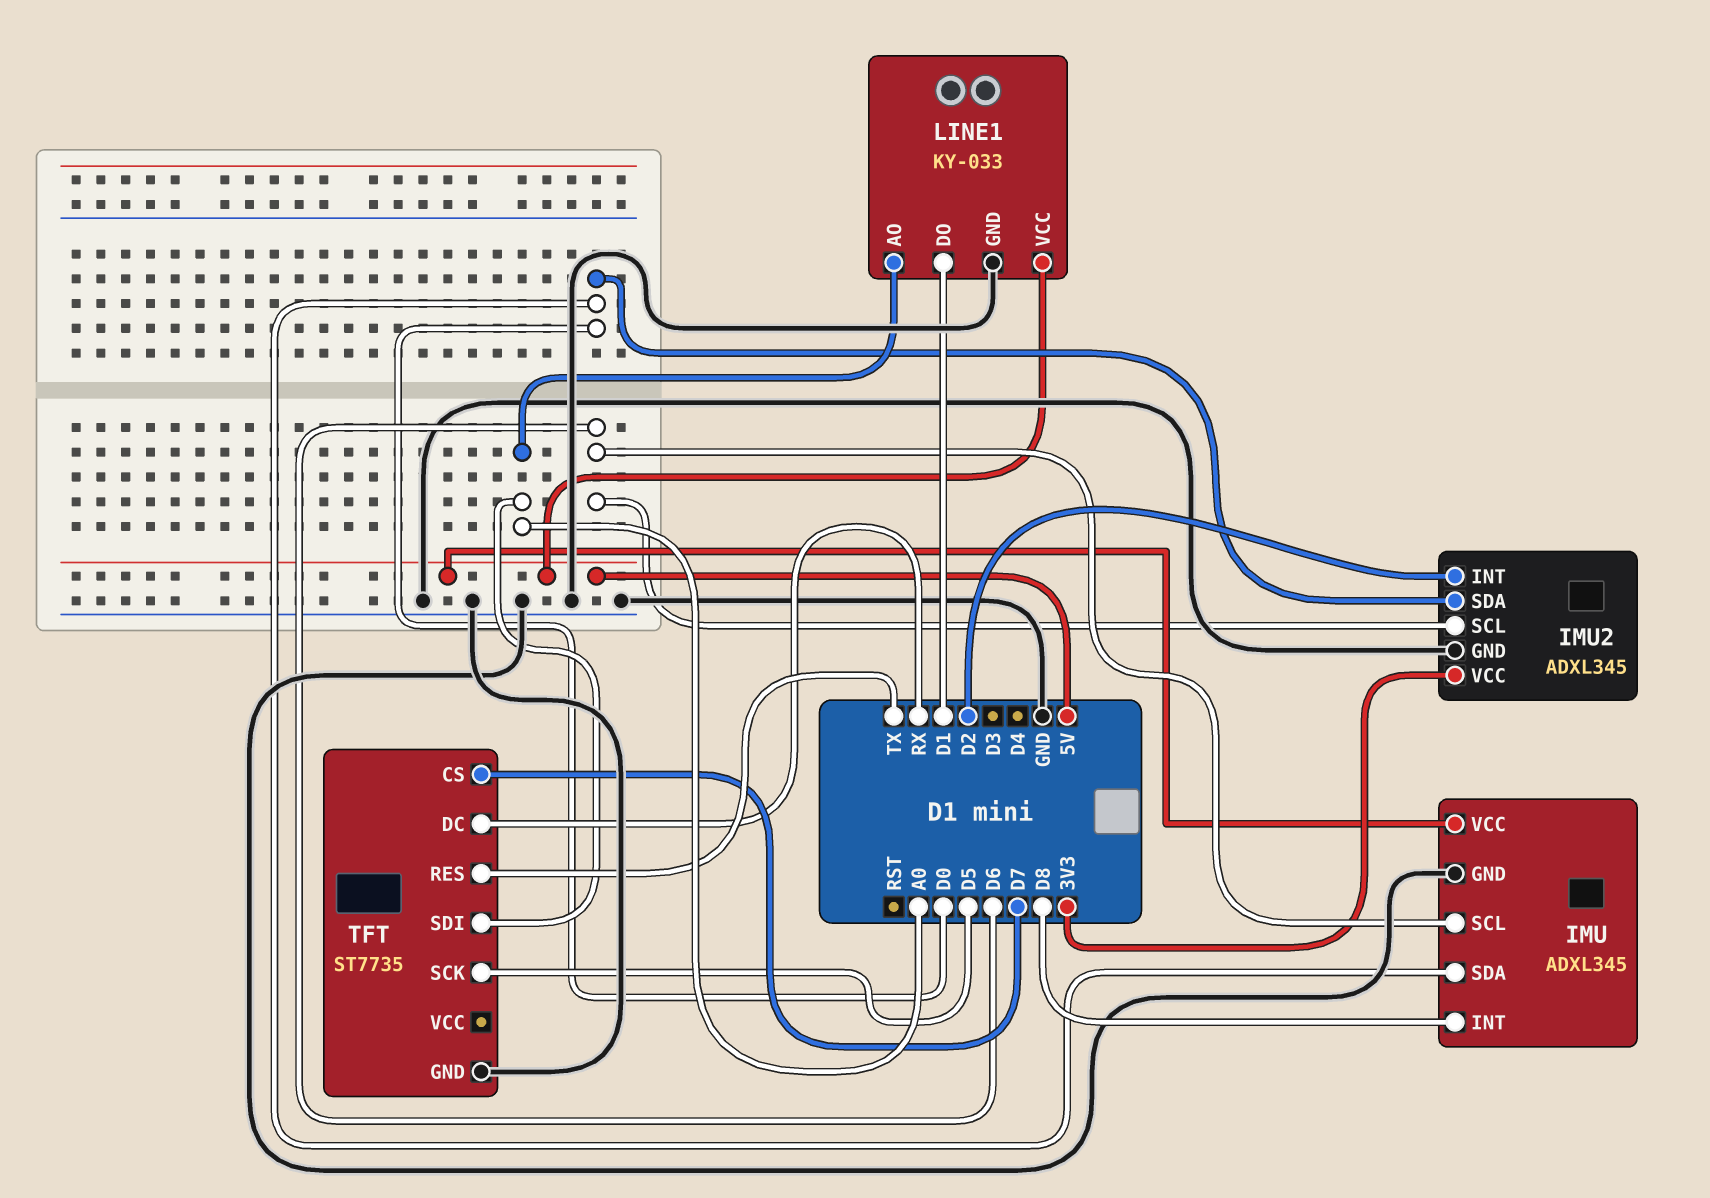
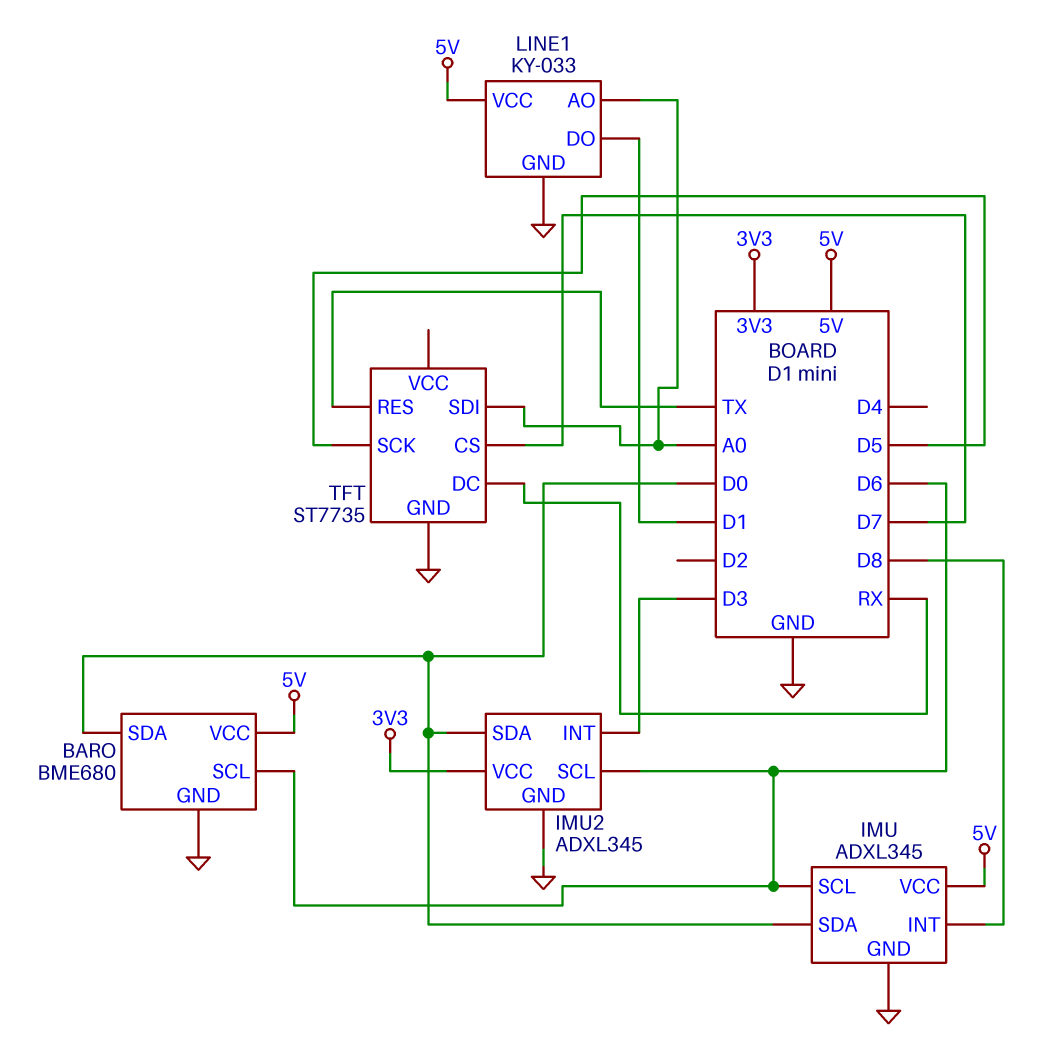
BARO: none -> BME680
BARO pin GND: none -> GND
BARO pin SCL: none -> D6
BARO pin SDA: none -> D0
BARO pin VCC: none -> 5V
IMU2 pin INT: D2 -> D3

